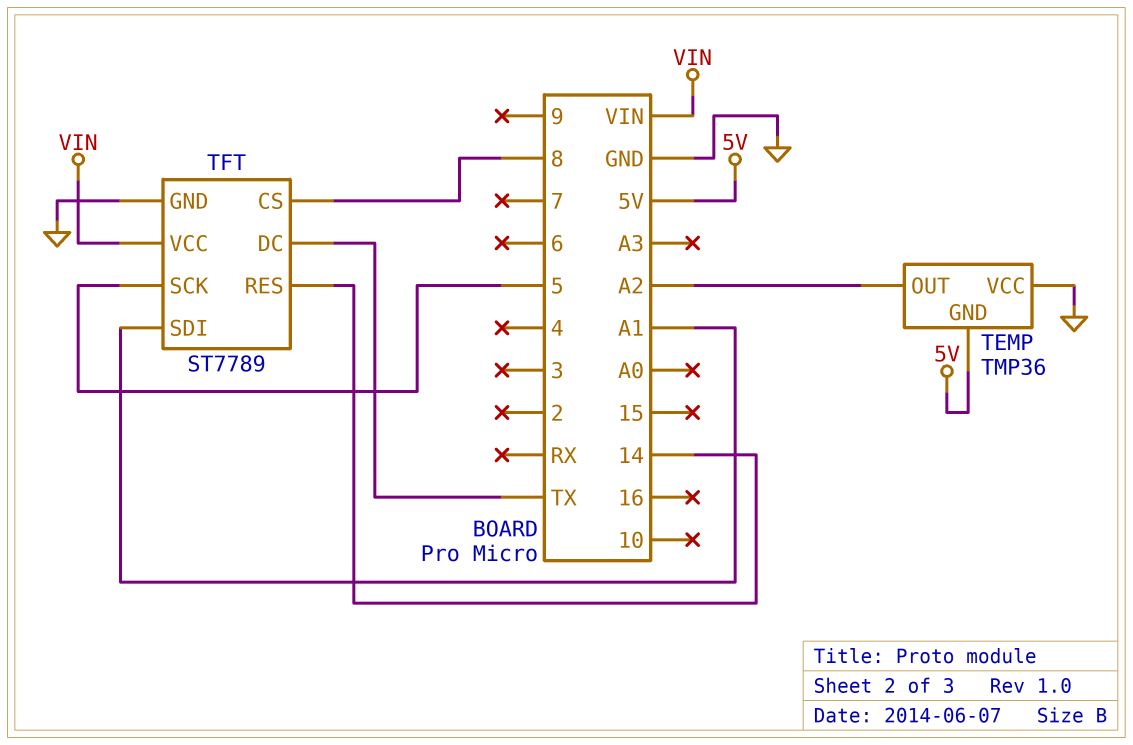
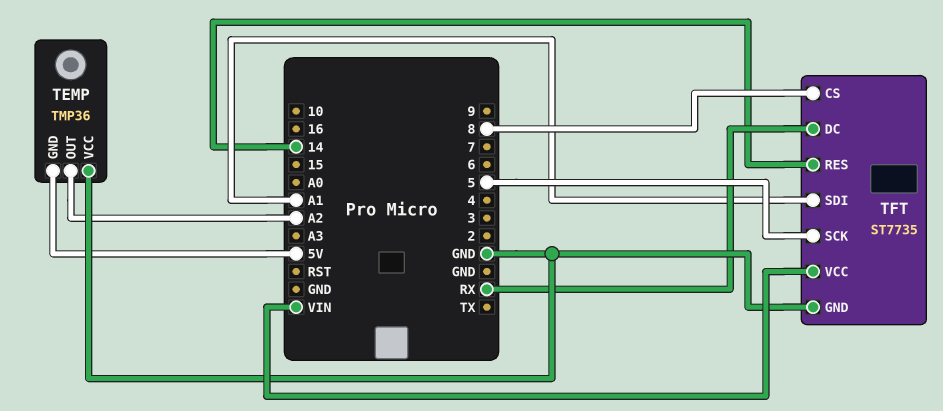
TFT: ST7789 -> ST7735
TFT pin DC: TX -> RX

